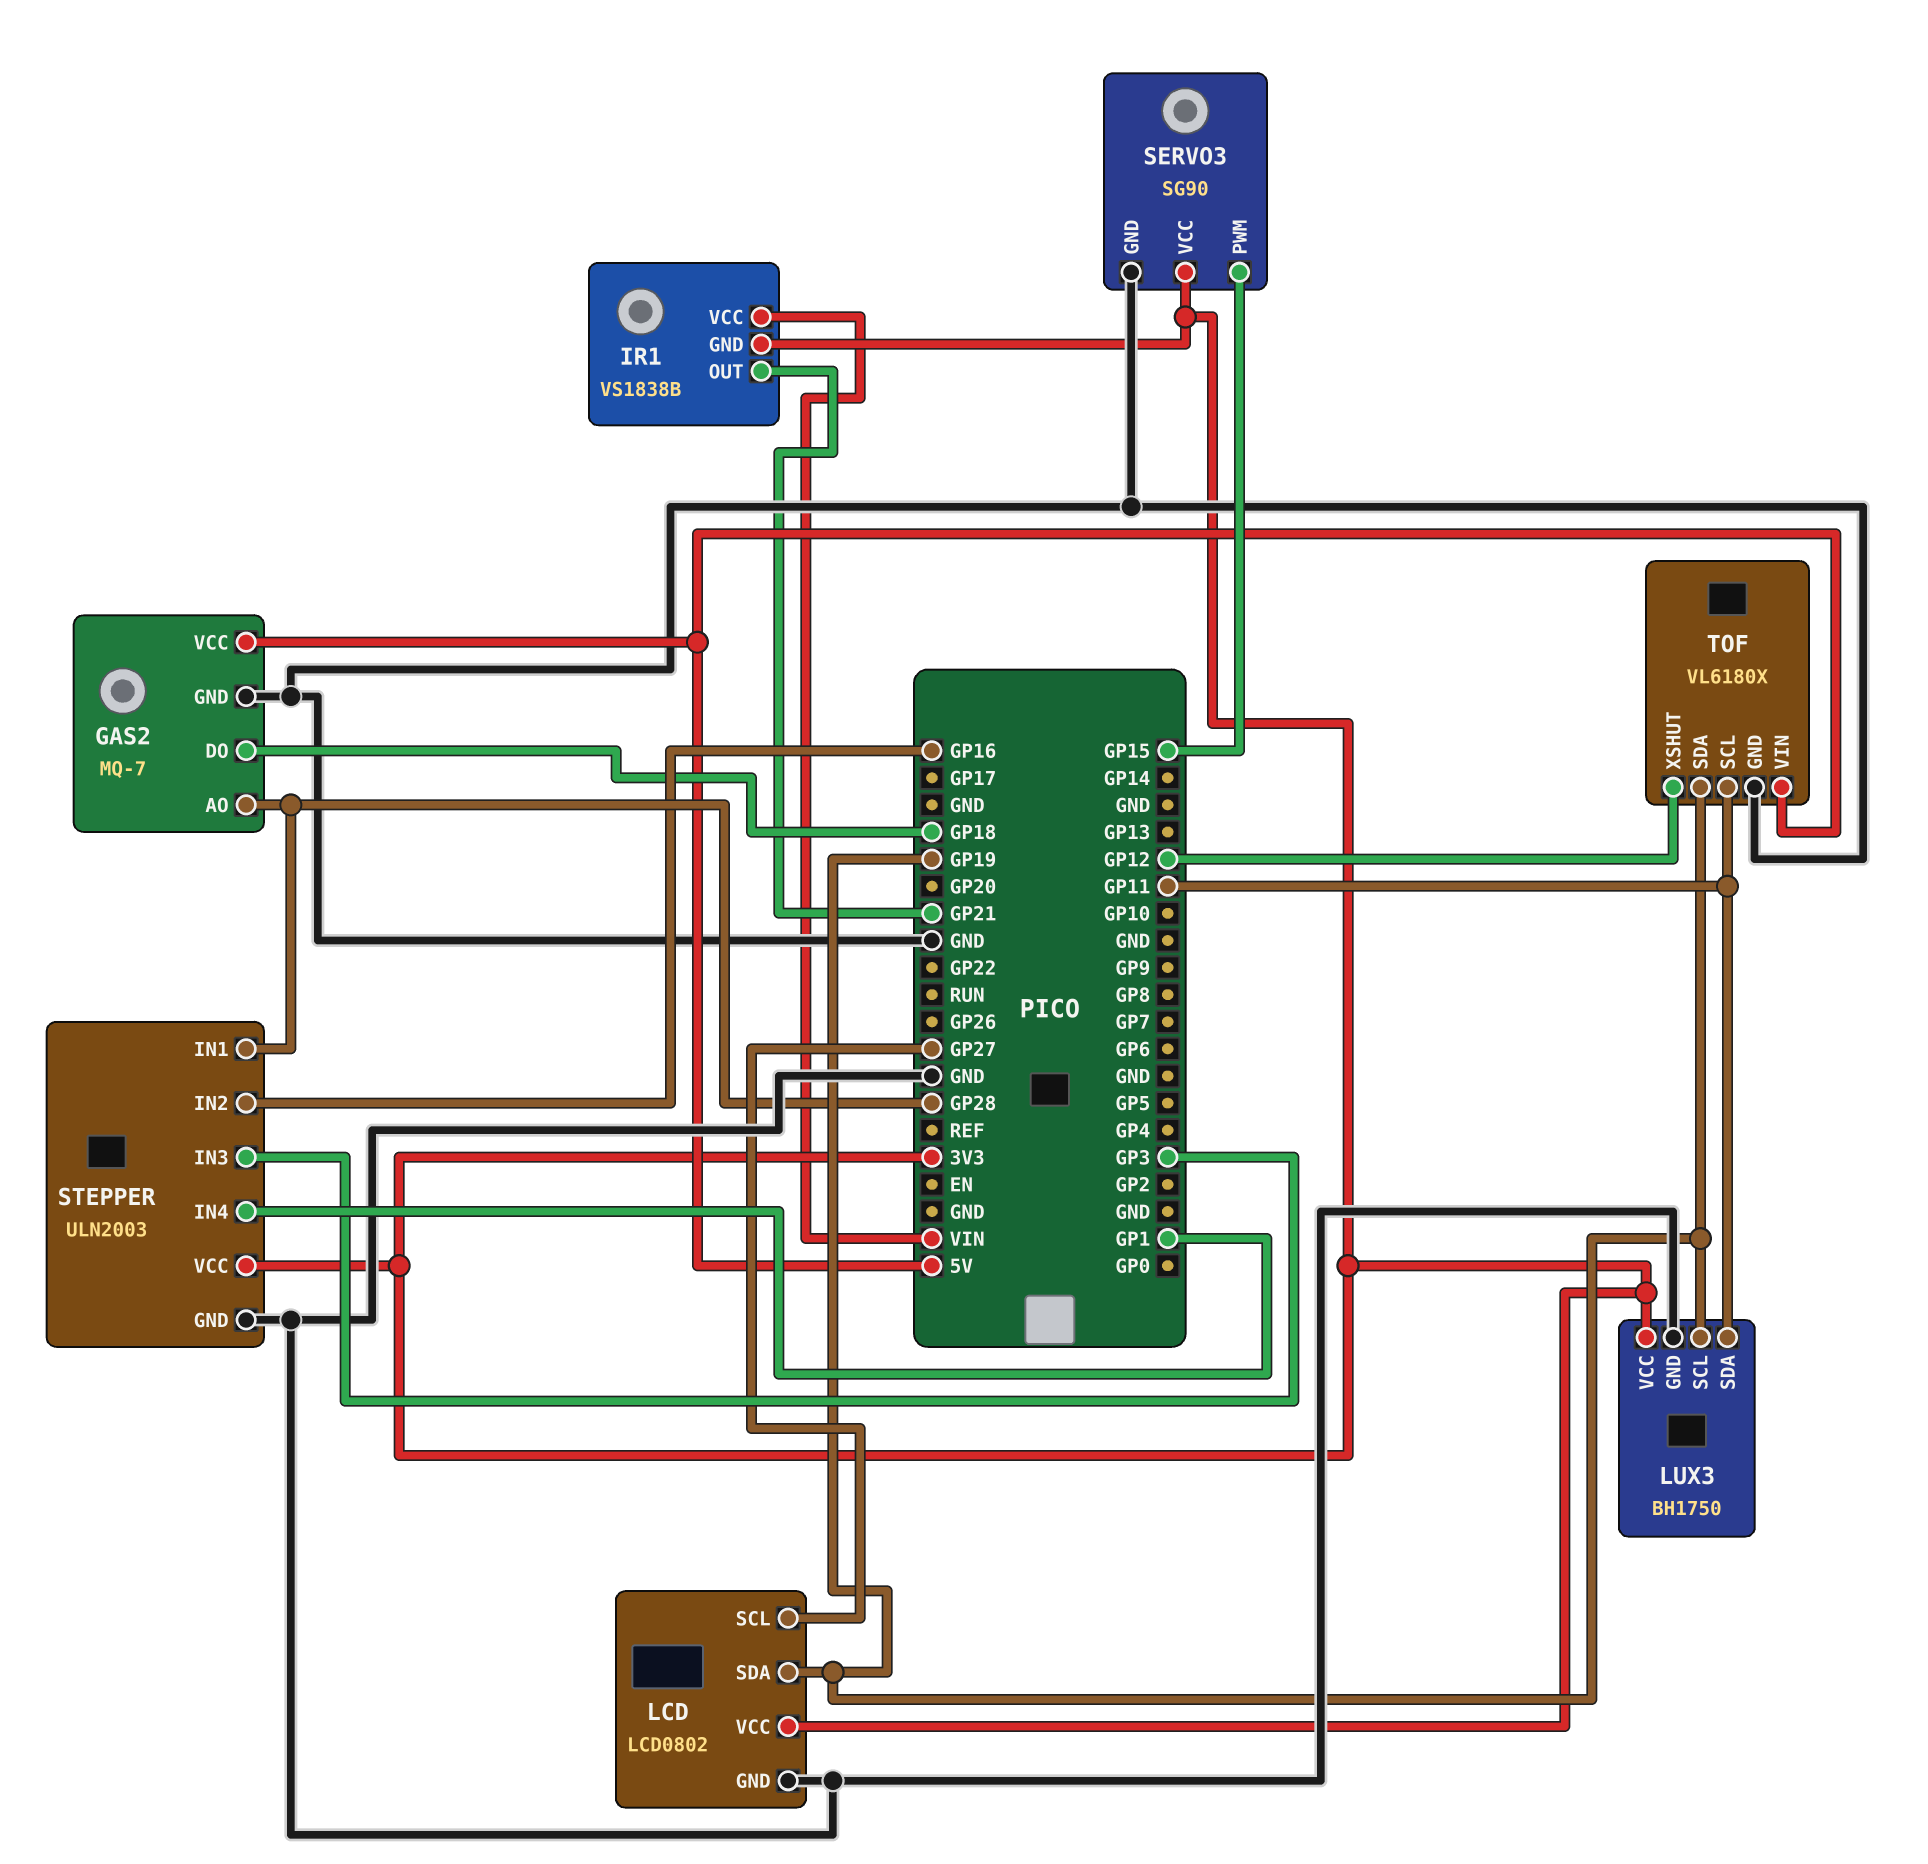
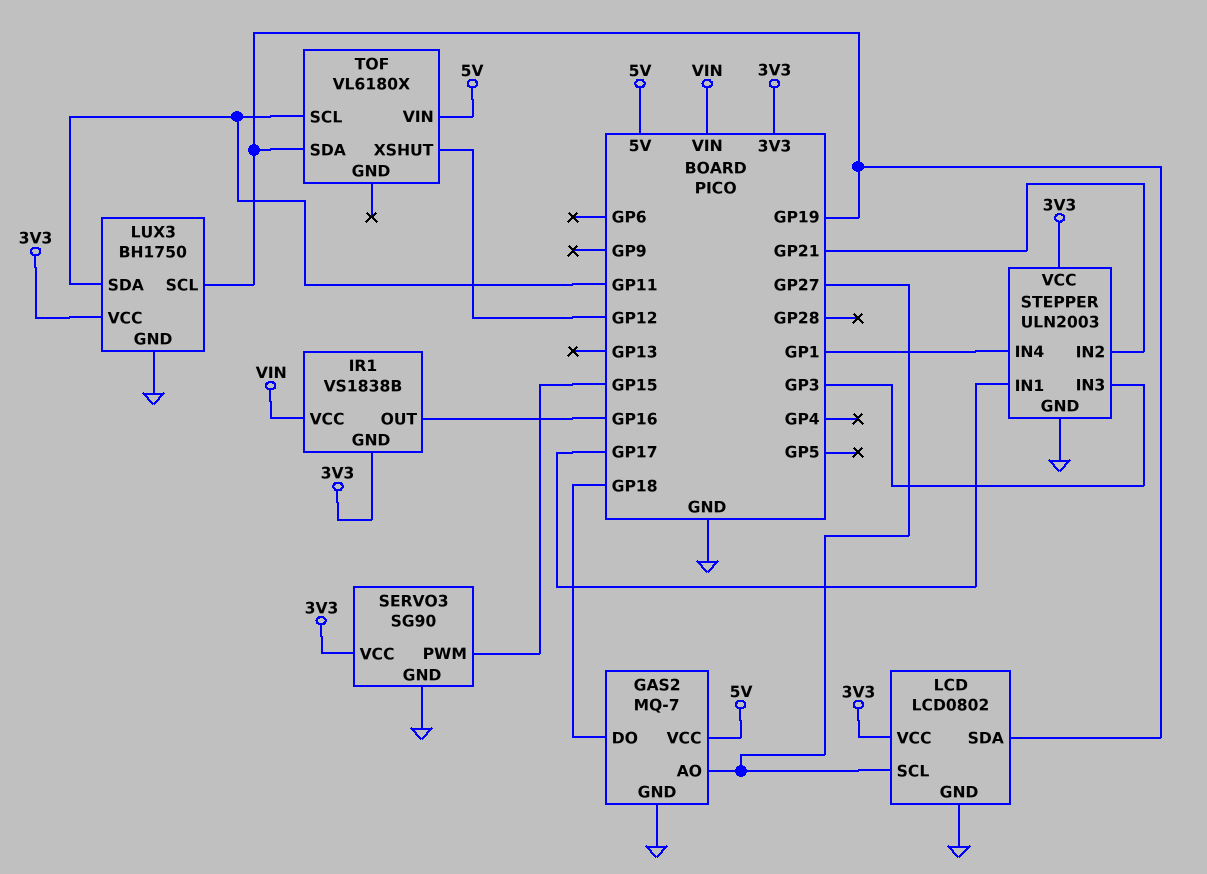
GAS2 pin AO: GP28 -> GP27
IR1 pin OUT: GP21 -> GP16
STEPPER pin IN1: GP28 -> GP17
STEPPER pin IN2: GP16 -> GP21
TOF pin GND: GND -> none

